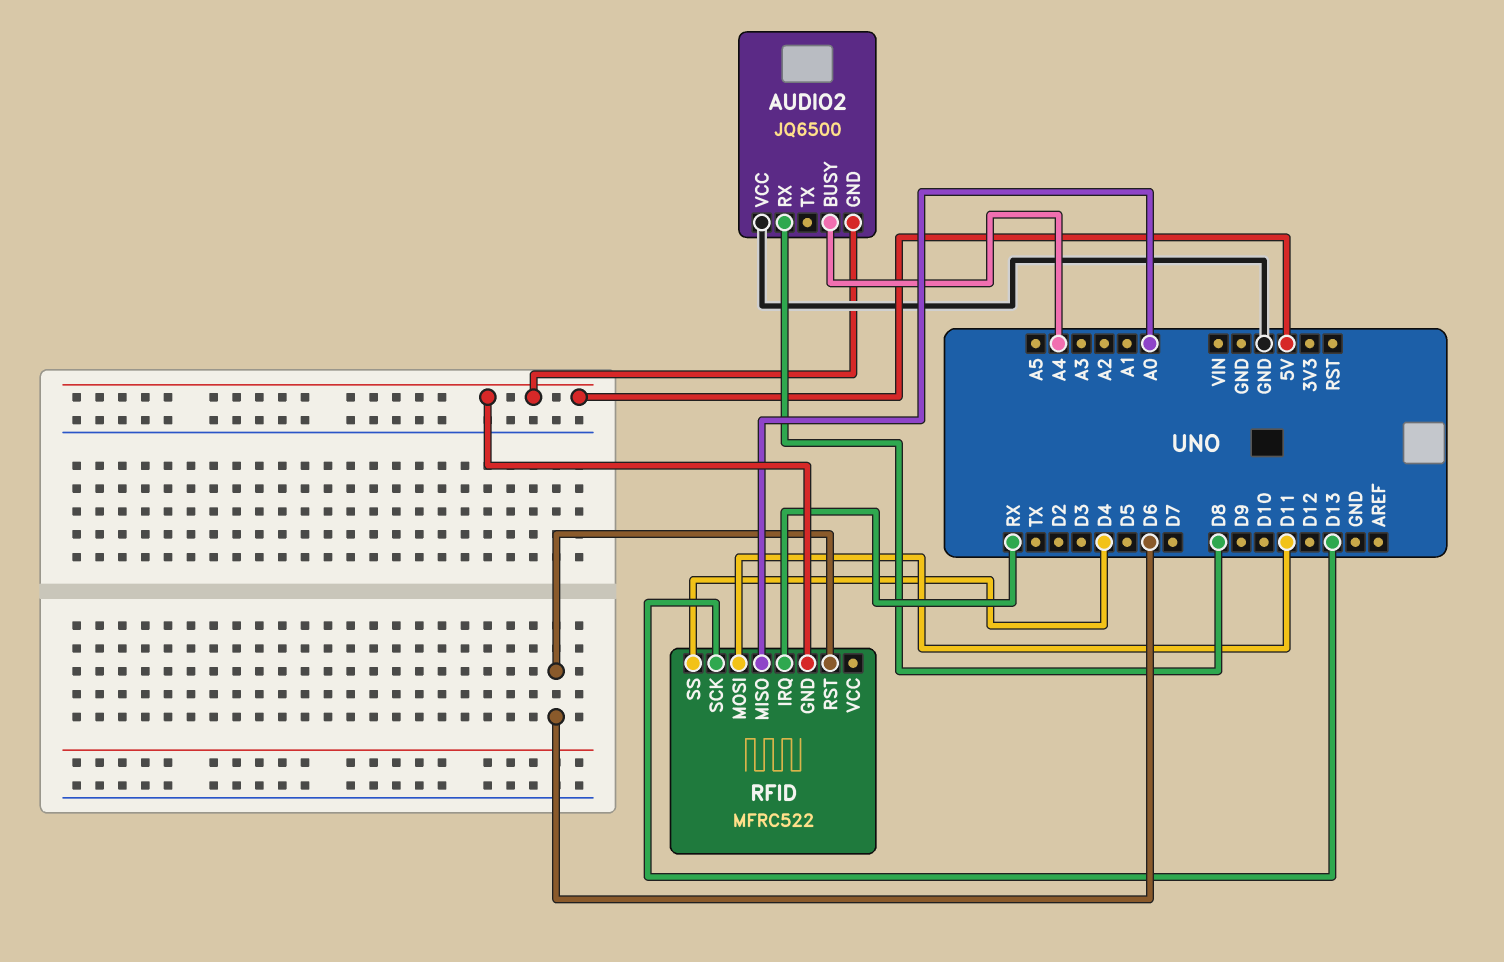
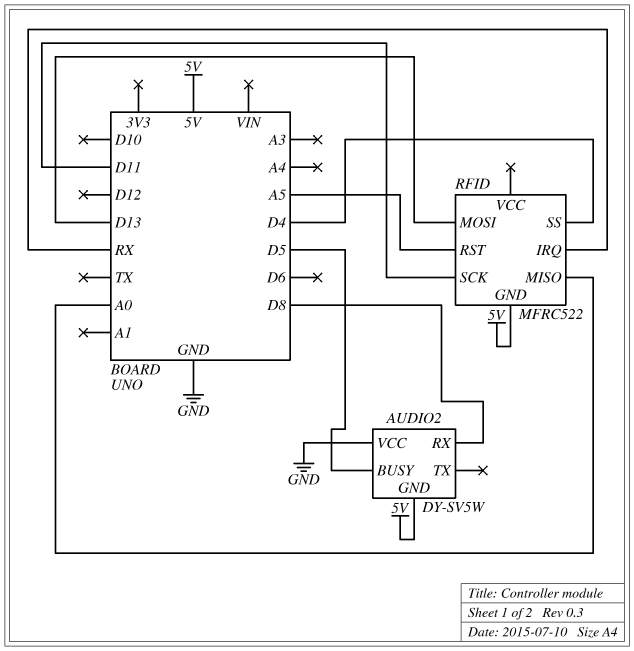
AUDIO2: JQ6500 -> DY-SV5W
AUDIO2 pin BUSY: A4 -> D5
RFID pin MOSI: D11 -> D13
RFID pin RST: D6 -> A5
RFID pin SCK: D13 -> D11

